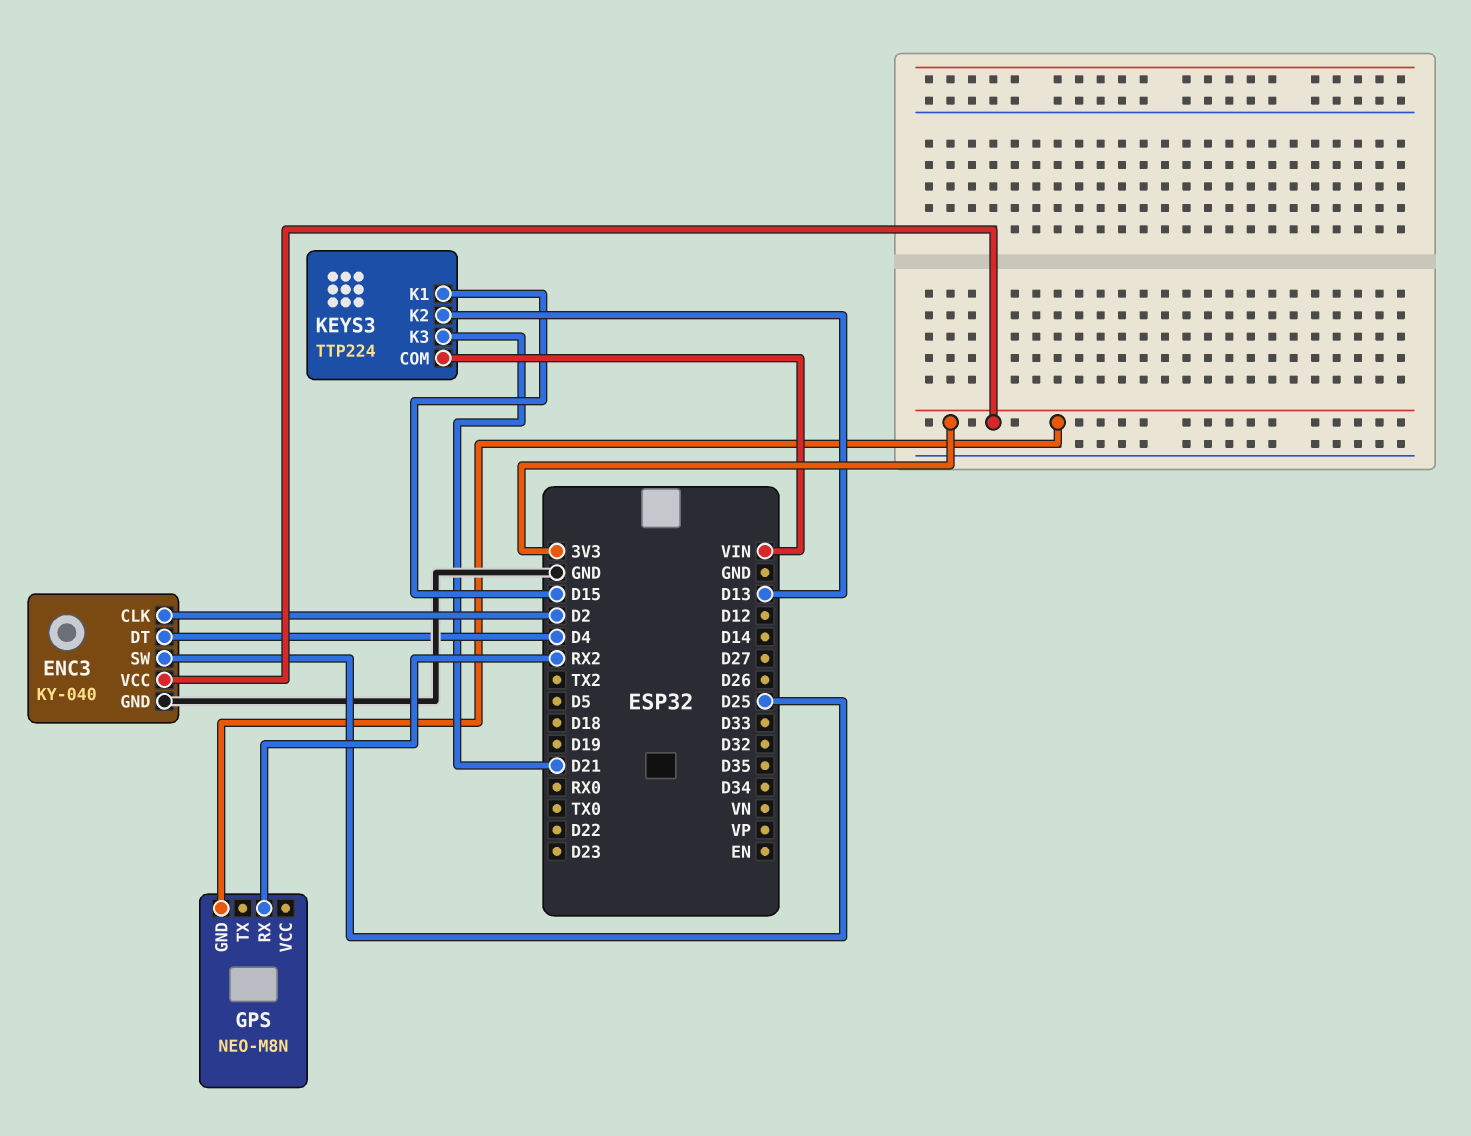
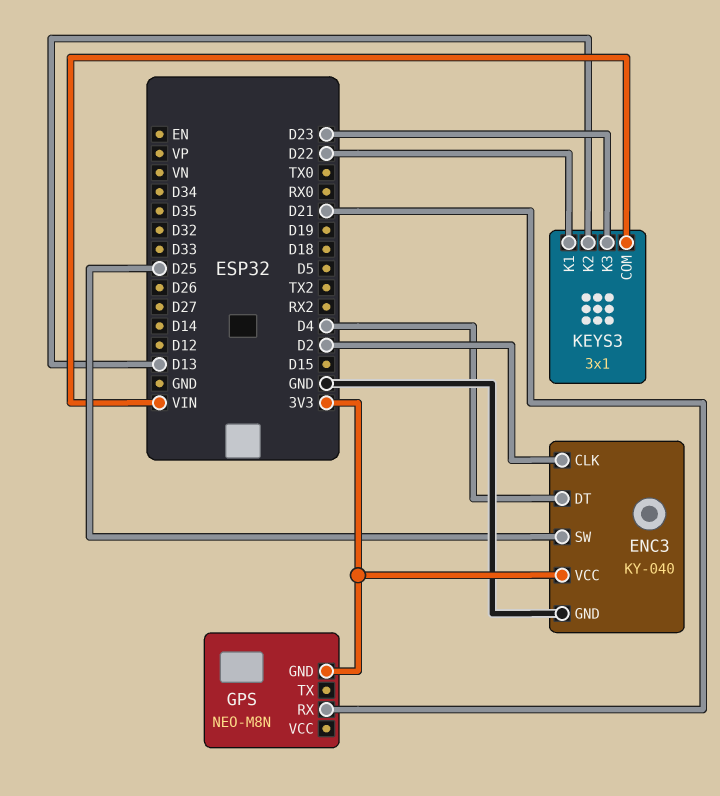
GPS pin RX: RX2 -> D21
KEYS3: TTP224 -> 3x1
KEYS3 pin K1: D15 -> D22
KEYS3 pin K3: D21 -> D23

